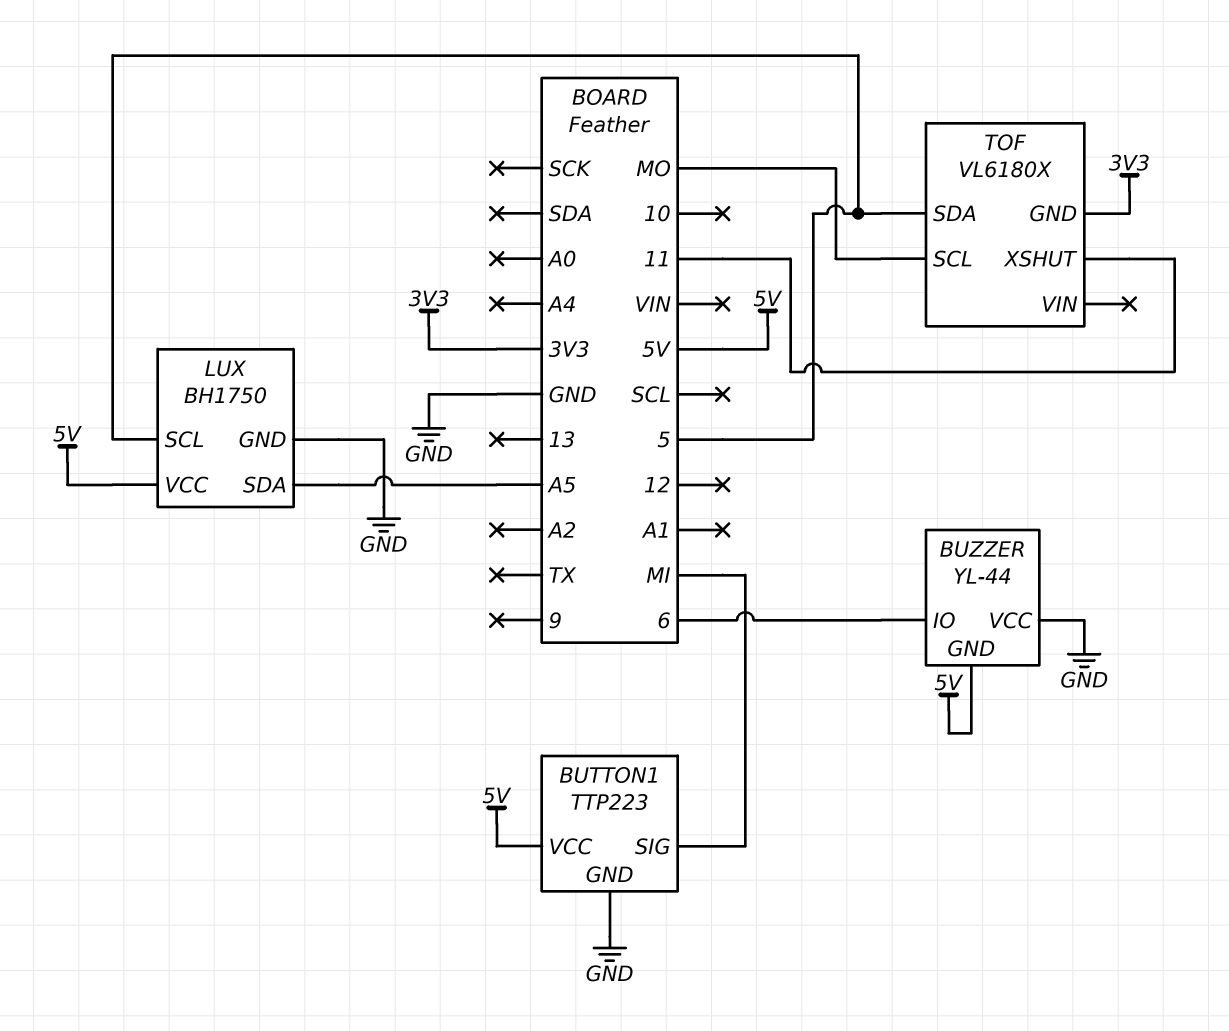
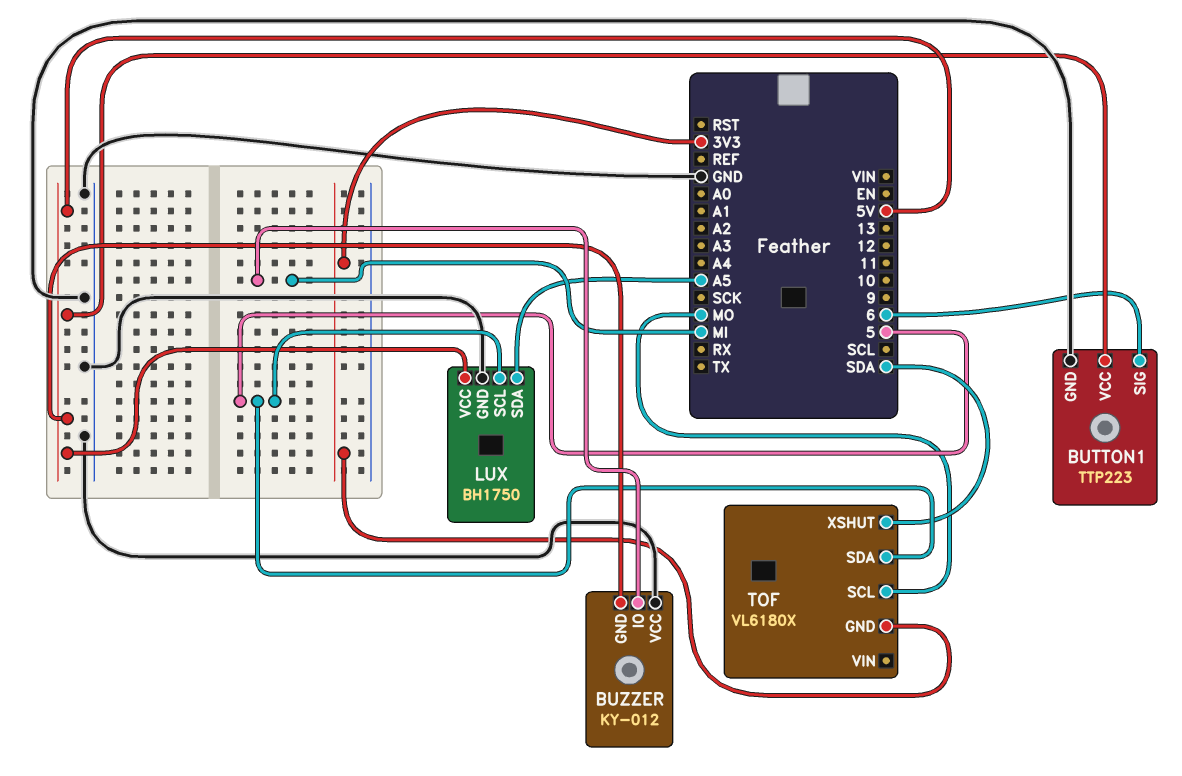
BUTTON1 pin SIG: MI -> 6
BUZZER: YL-44 -> KY-012
BUZZER pin IO: 6 -> MI
TOF pin XSHUT: 11 -> SDA

